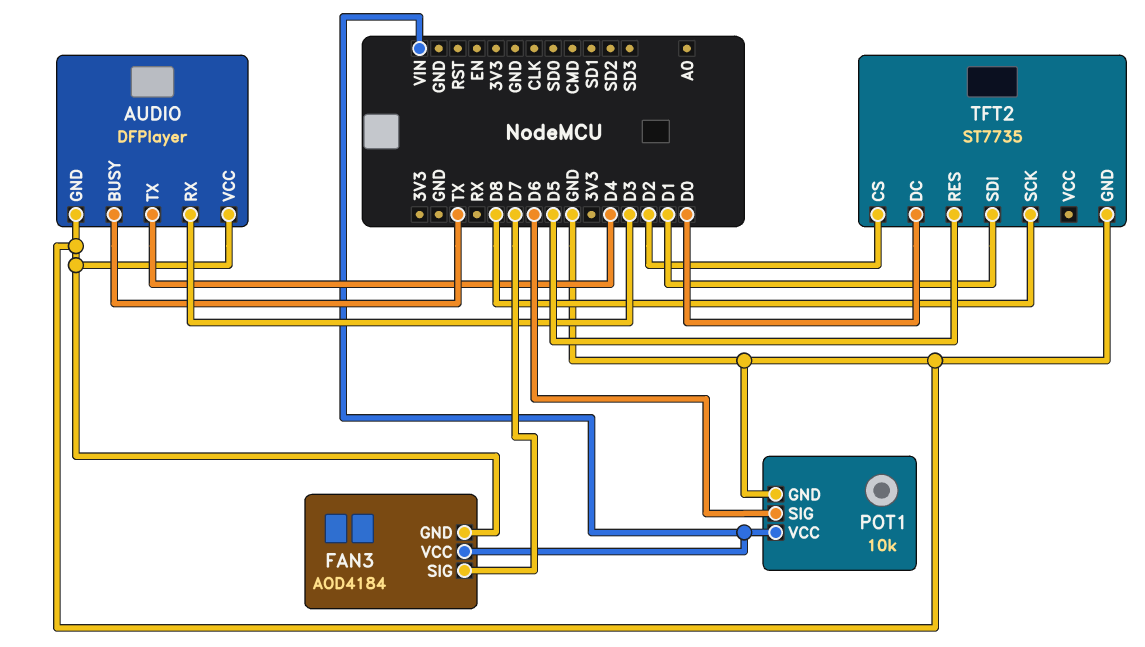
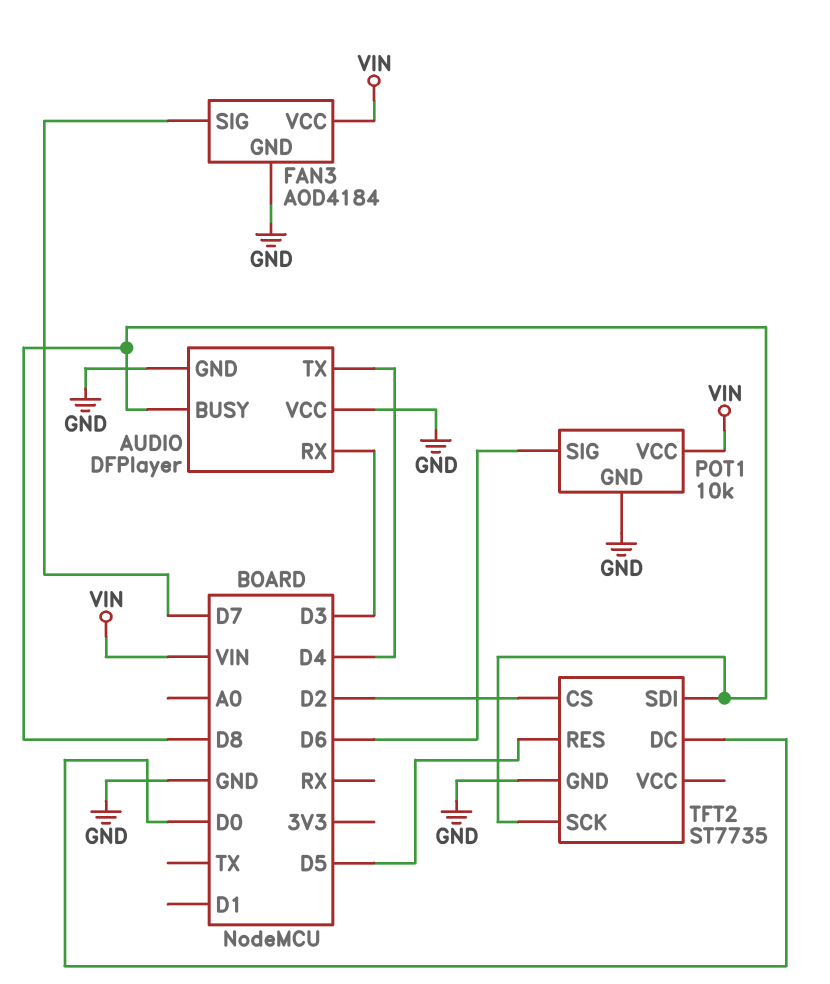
AUDIO pin BUSY: TX -> D8
TFT2 pin SDI: D1 -> D8

